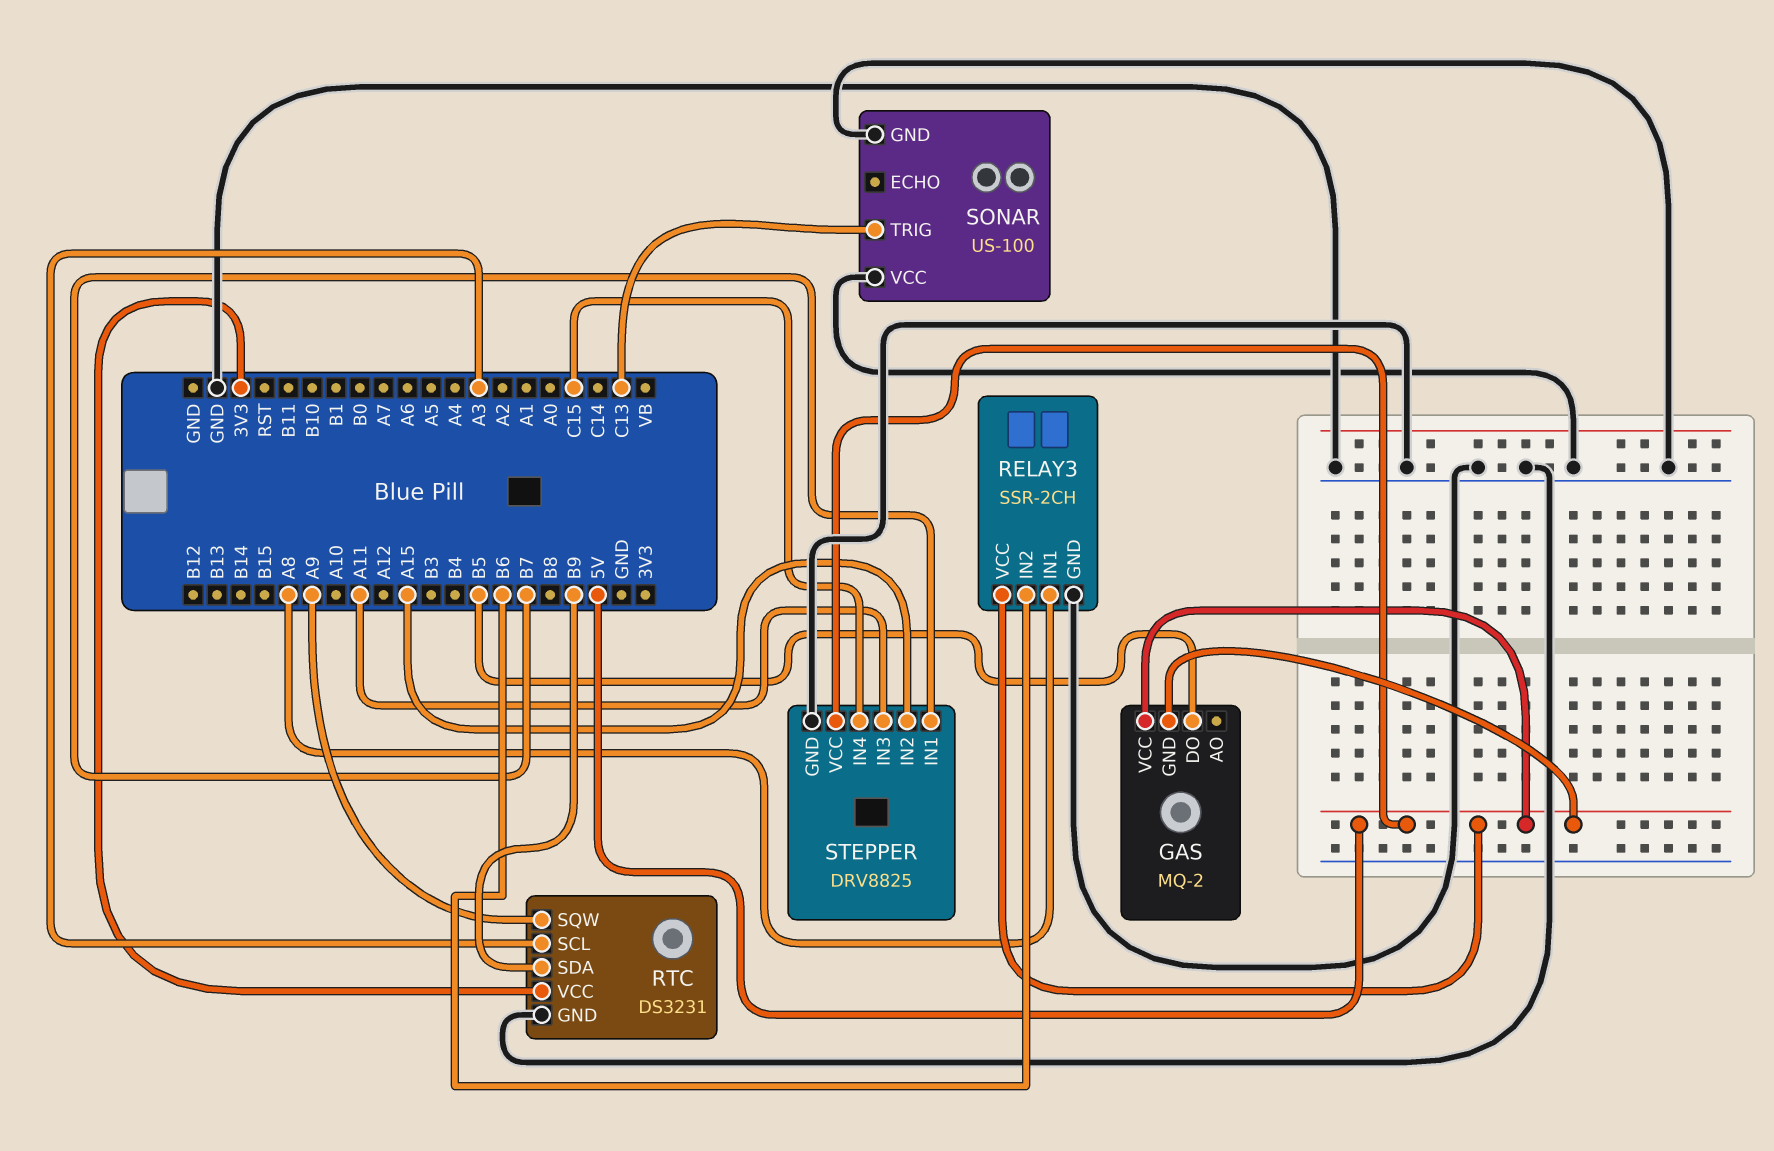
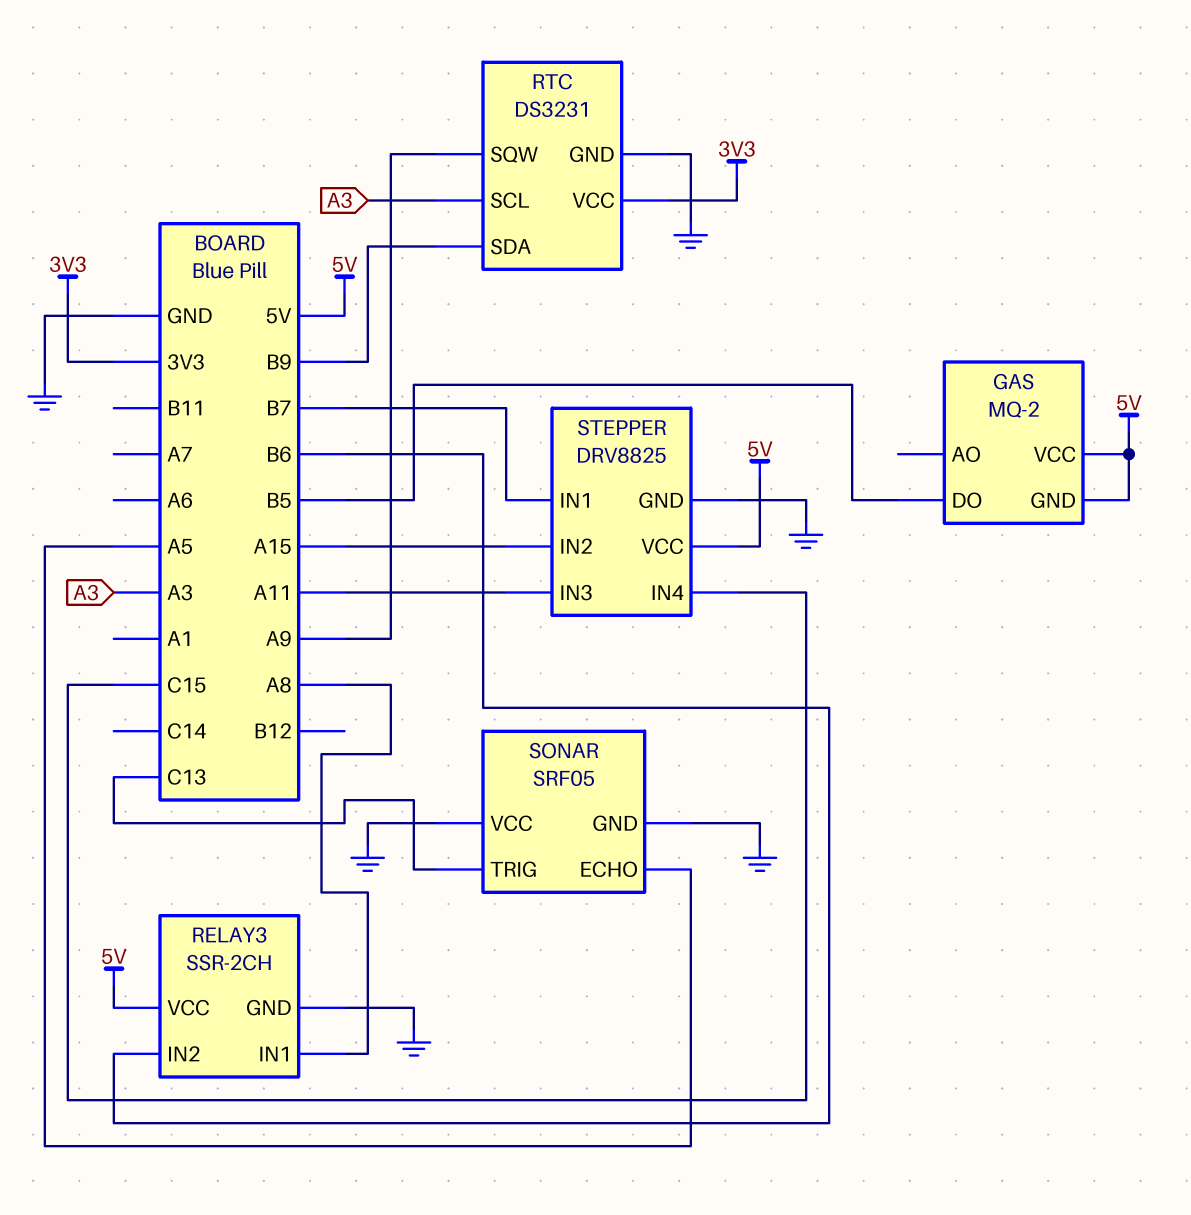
SONAR: US-100 -> SRF05
SONAR pin ECHO: none -> A5

